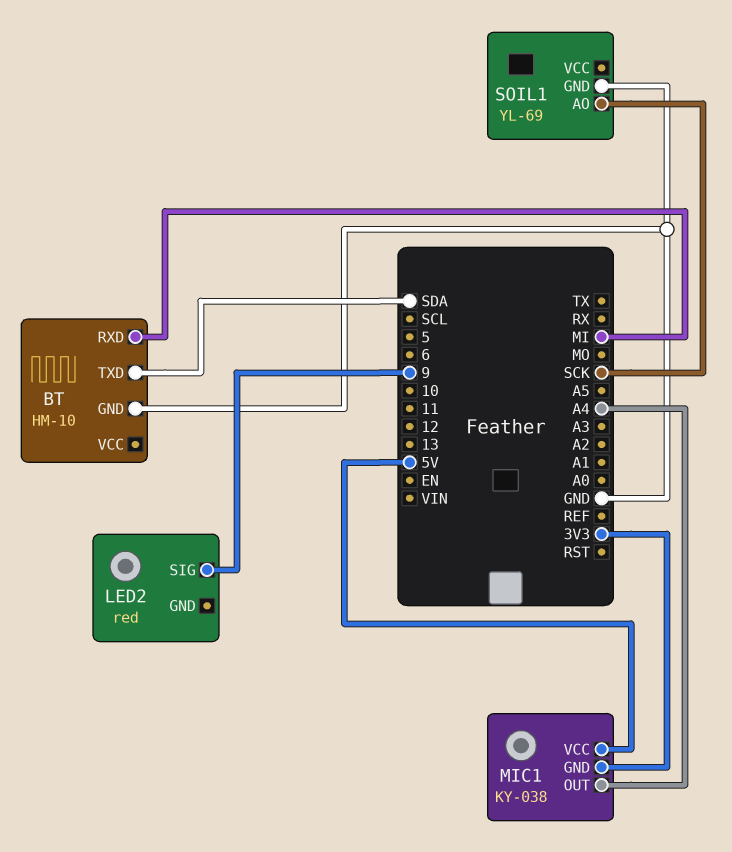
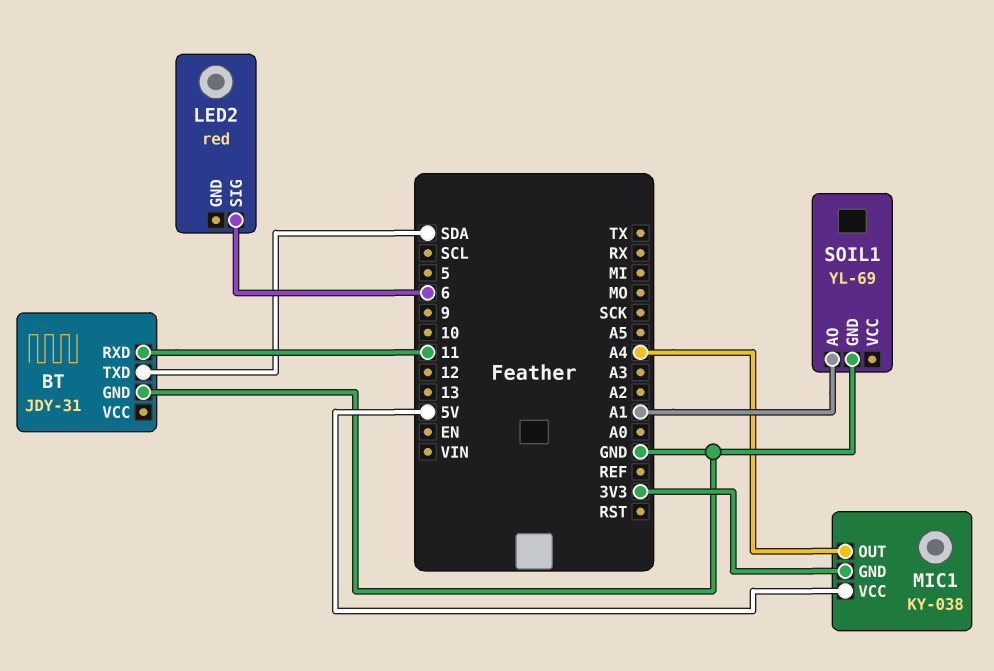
BT: HM-10 -> JDY-31
BT pin RXD: MI -> 11
LED2 pin SIG: 9 -> 6
SOIL1 pin AO: SCK -> A1

